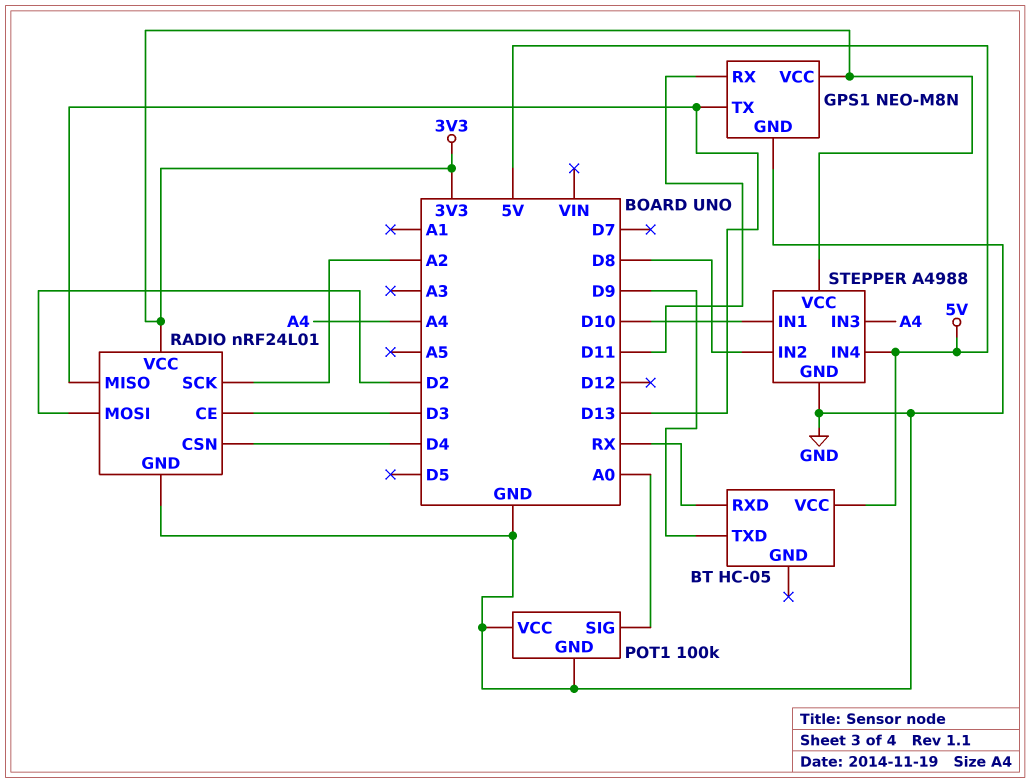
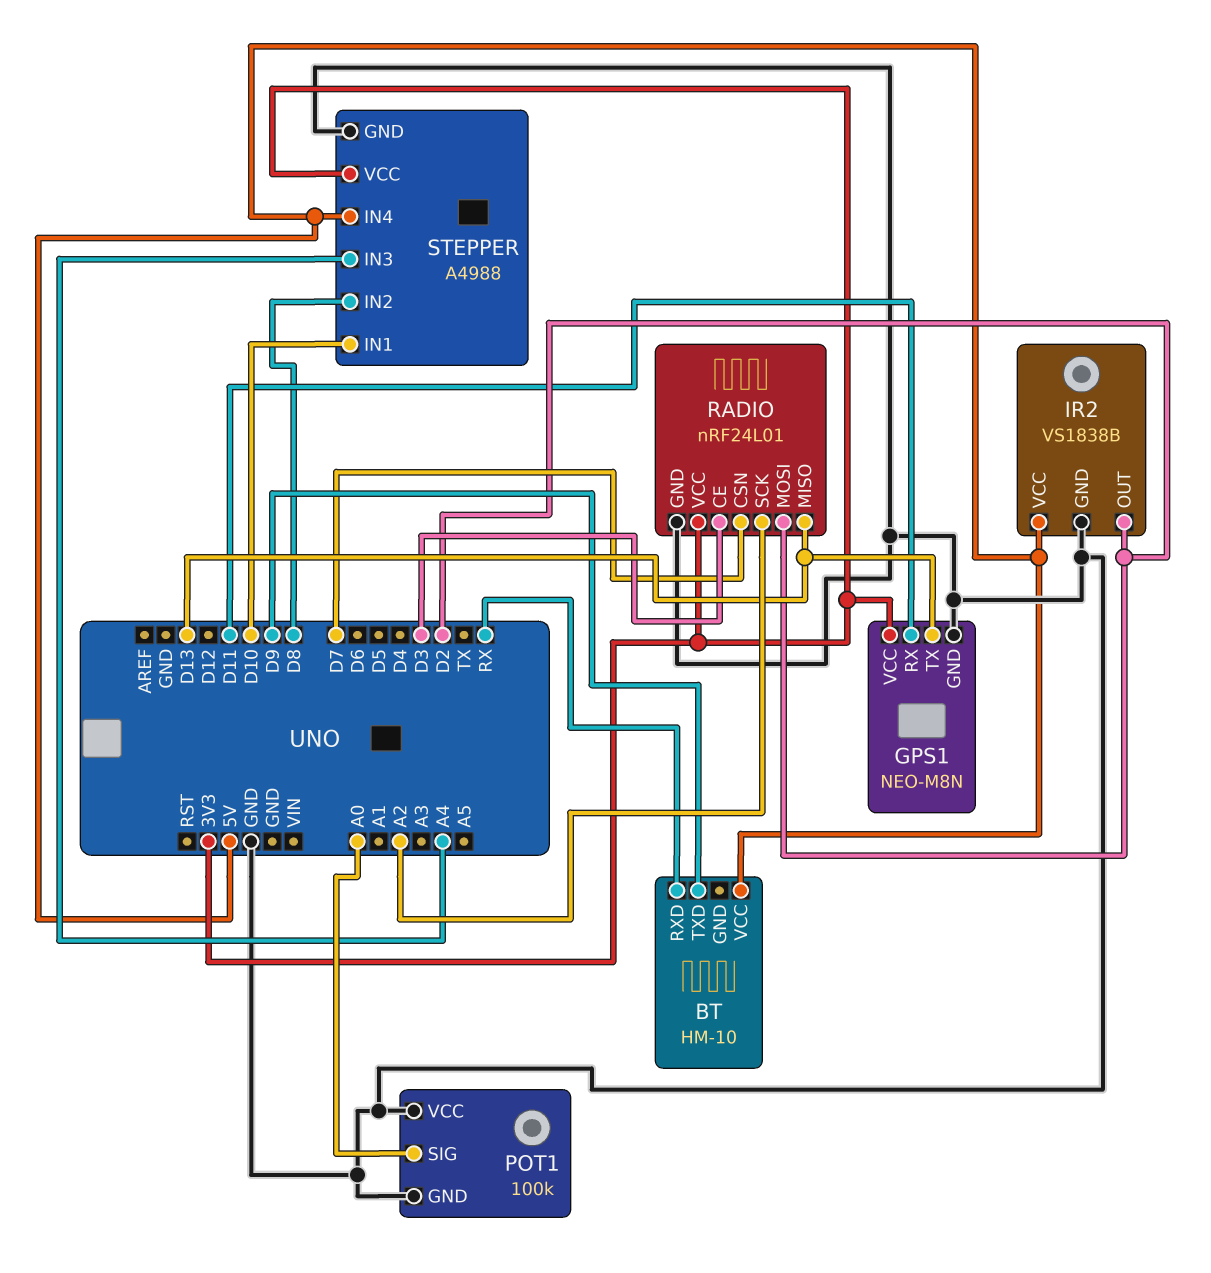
BT: HC-05 -> HM-10
IR2: none -> VS1838B
IR2 pin GND: none -> GND
IR2 pin OUT: none -> D2
IR2 pin VCC: none -> 5V
RADIO pin CSN: D4 -> D7

